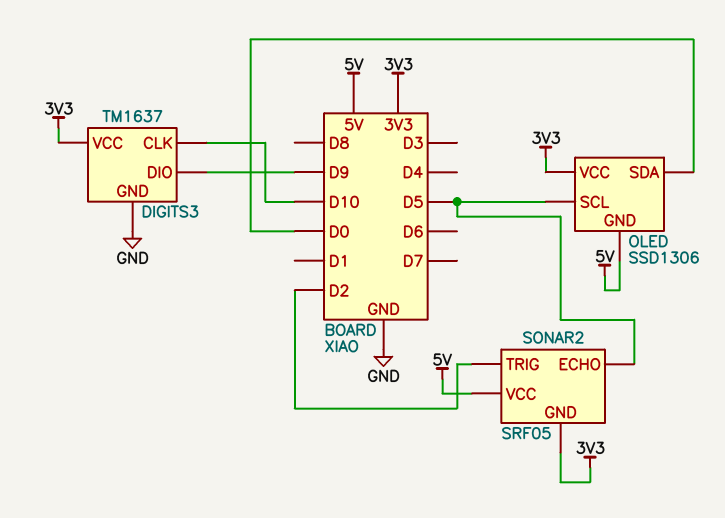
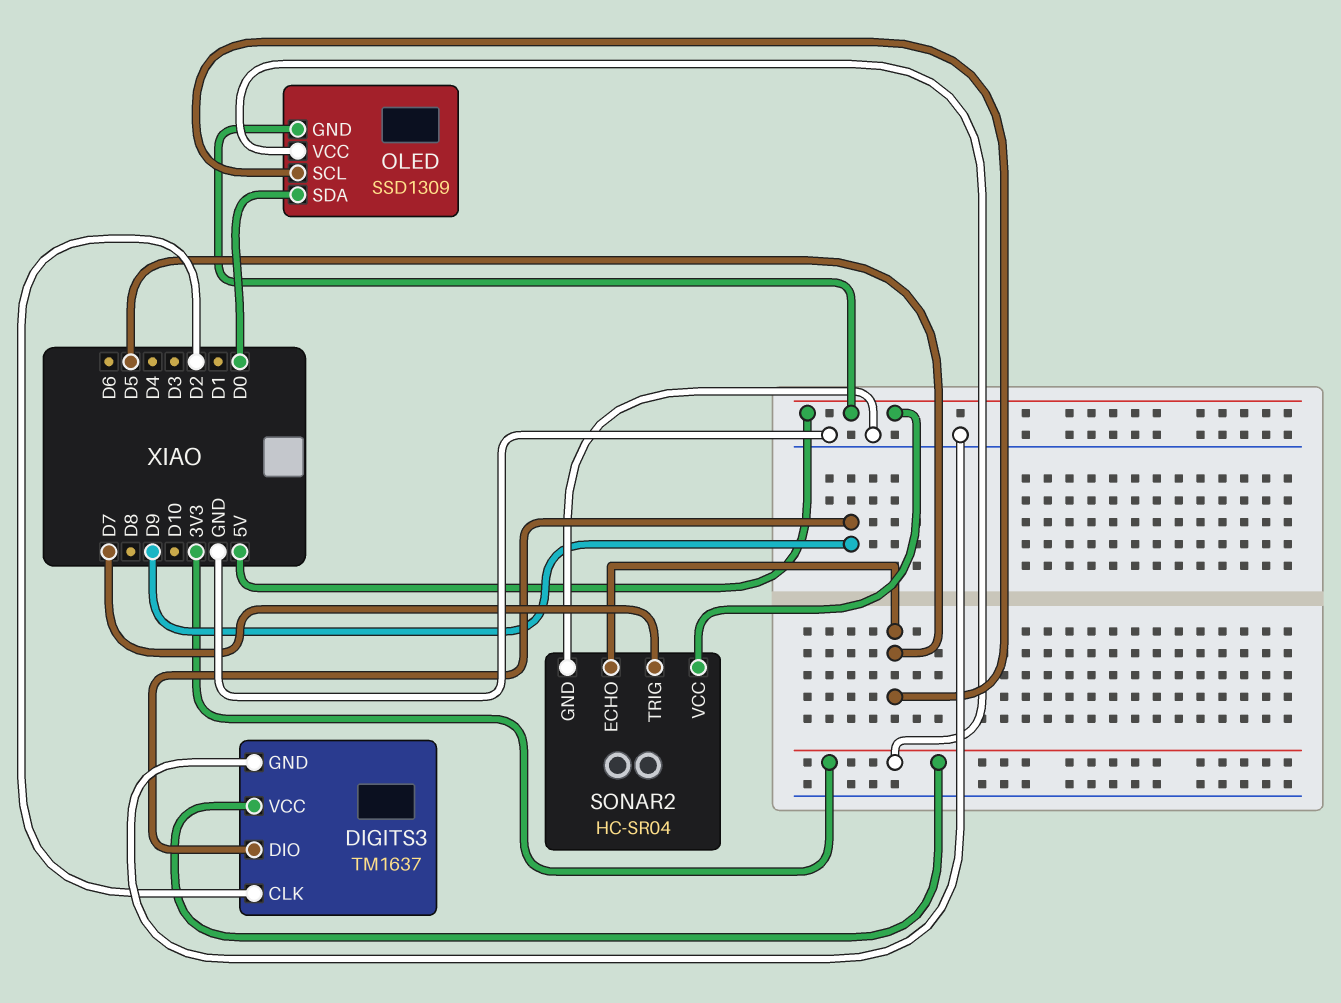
DIGITS3 pin CLK: D10 -> D2
OLED: SSD1306 -> SSD1309
SONAR2: SRF05 -> HC-SR04
SONAR2 pin GND: 3V3 -> GND
SONAR2 pin TRIG: D2 -> D7

